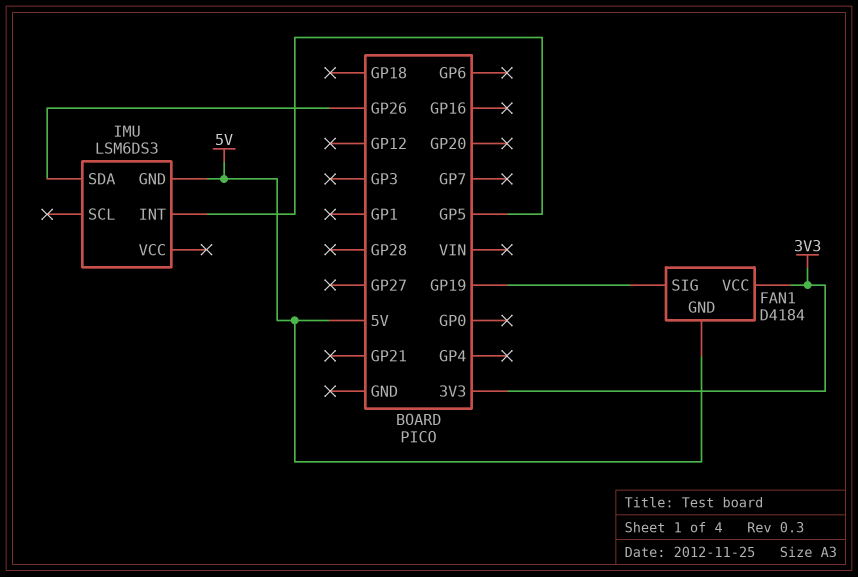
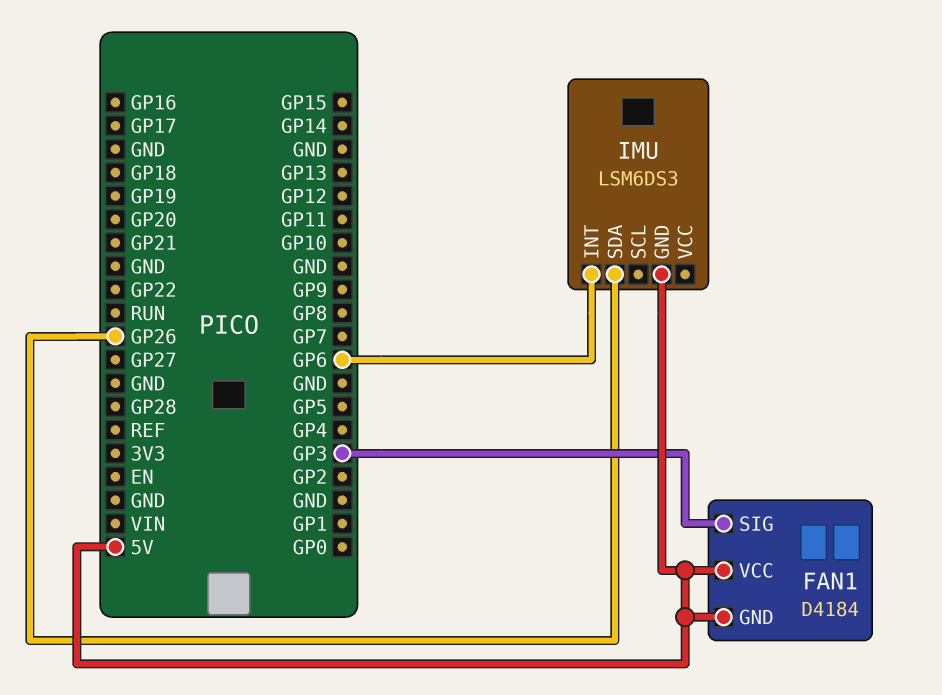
FAN1 pin SIG: GP19 -> GP3
FAN1 pin VCC: 3V3 -> 5V
IMU pin INT: GP5 -> GP6

